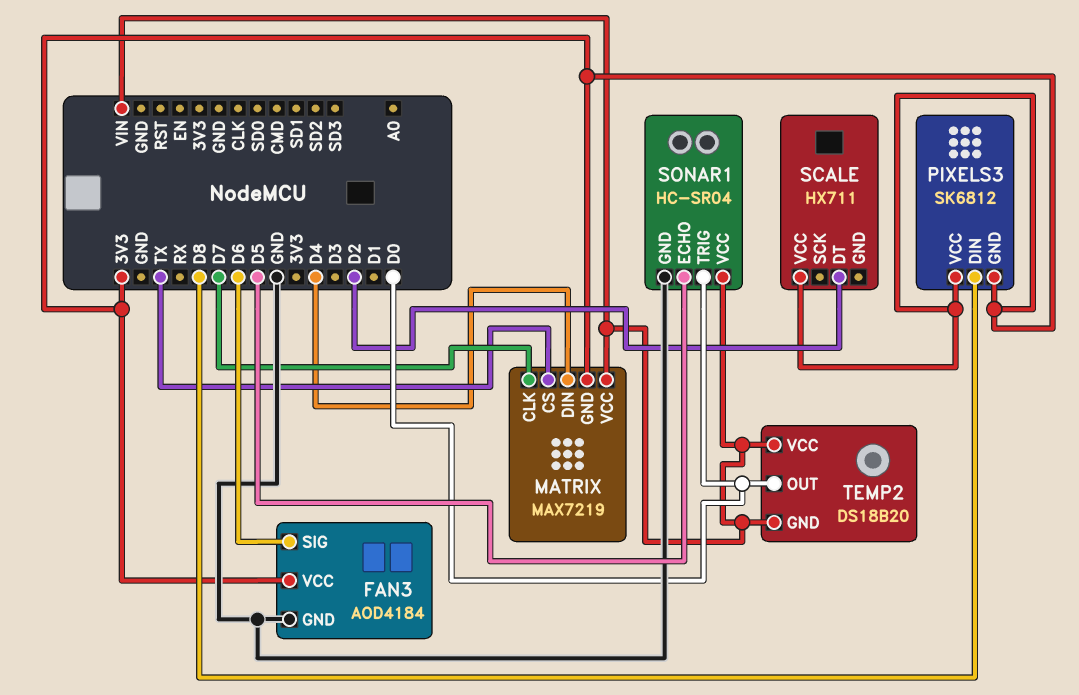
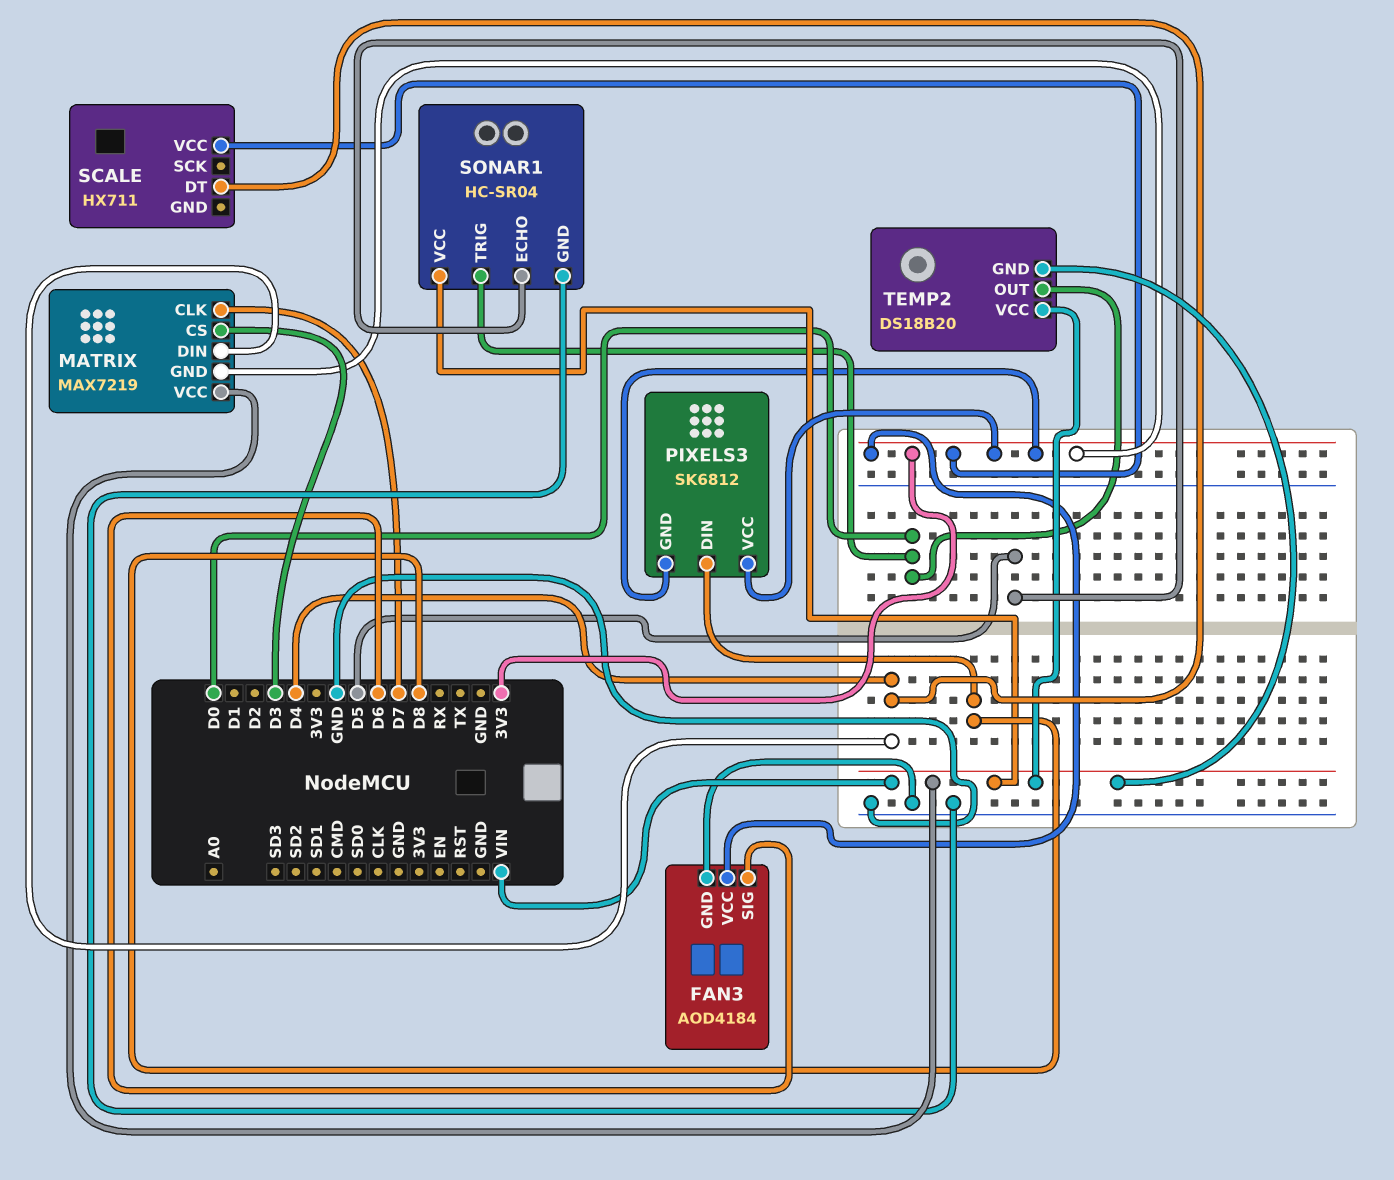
MATRIX pin CS: TX -> D3
SCALE pin DT: D2 -> D4

